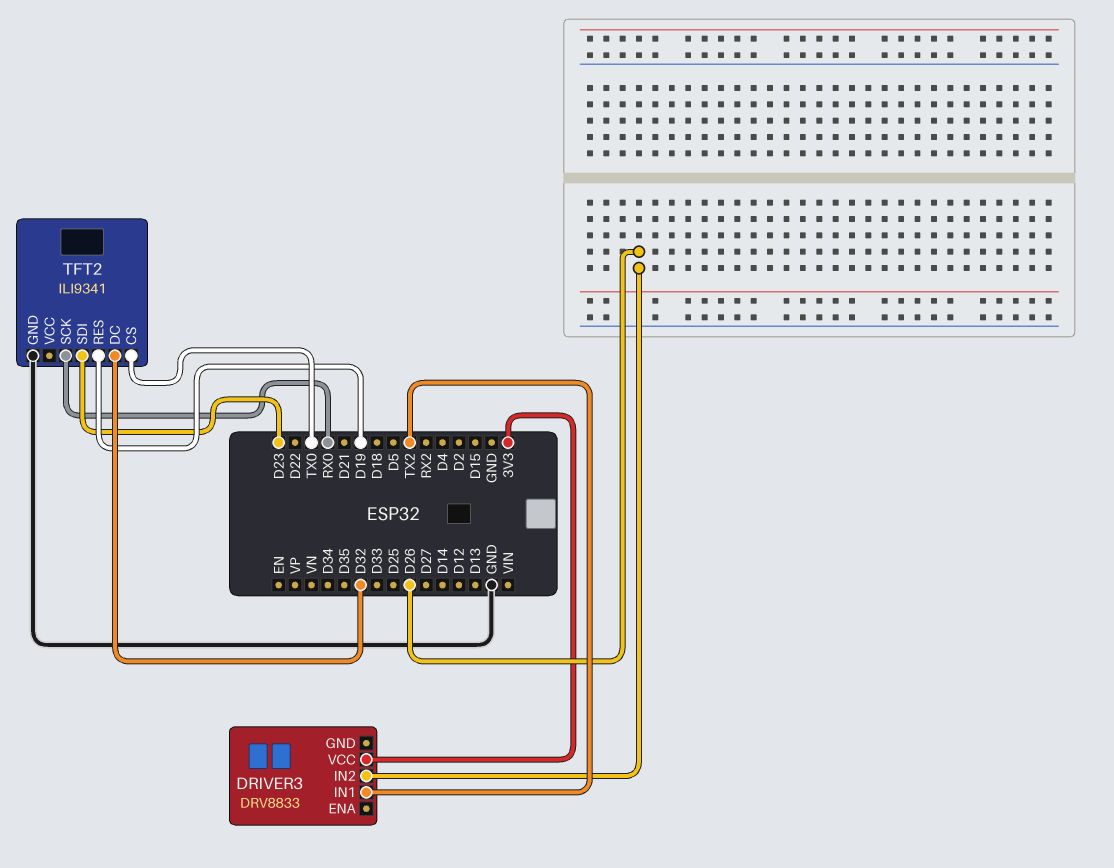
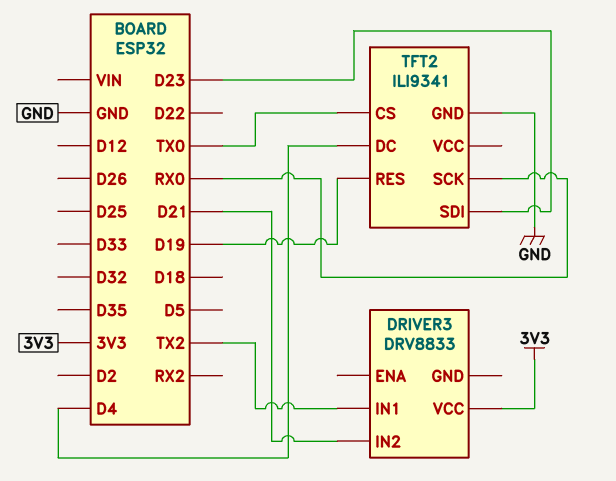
DRIVER3 pin IN2: D26 -> D21
TFT2 pin DC: D32 -> D4

